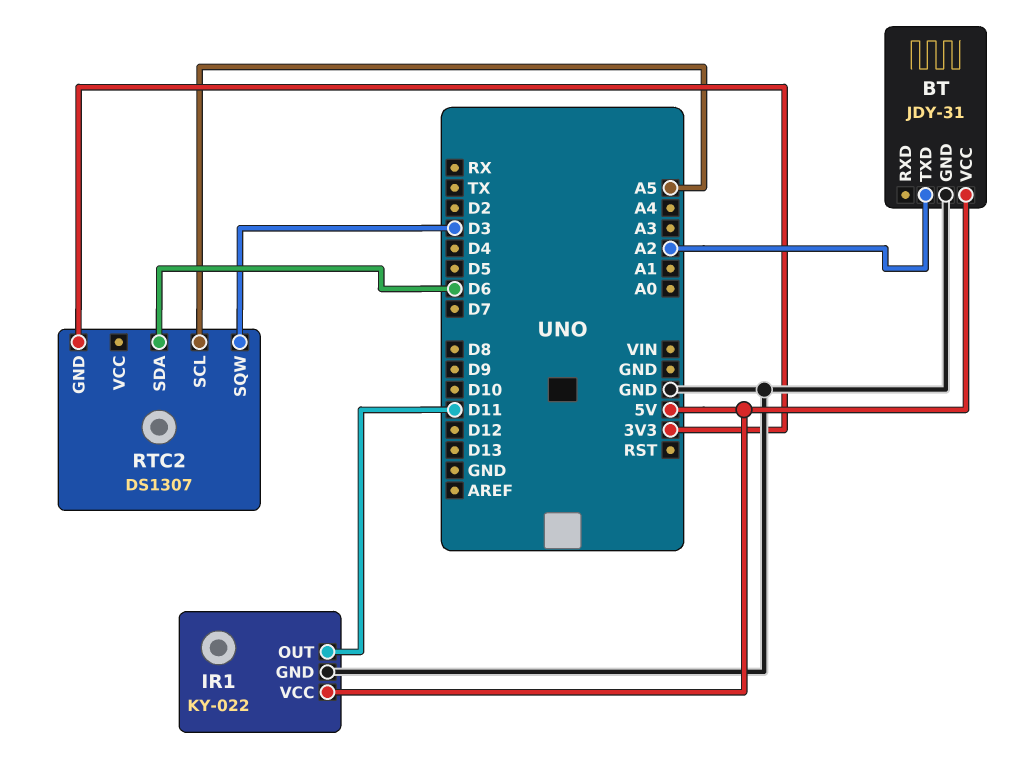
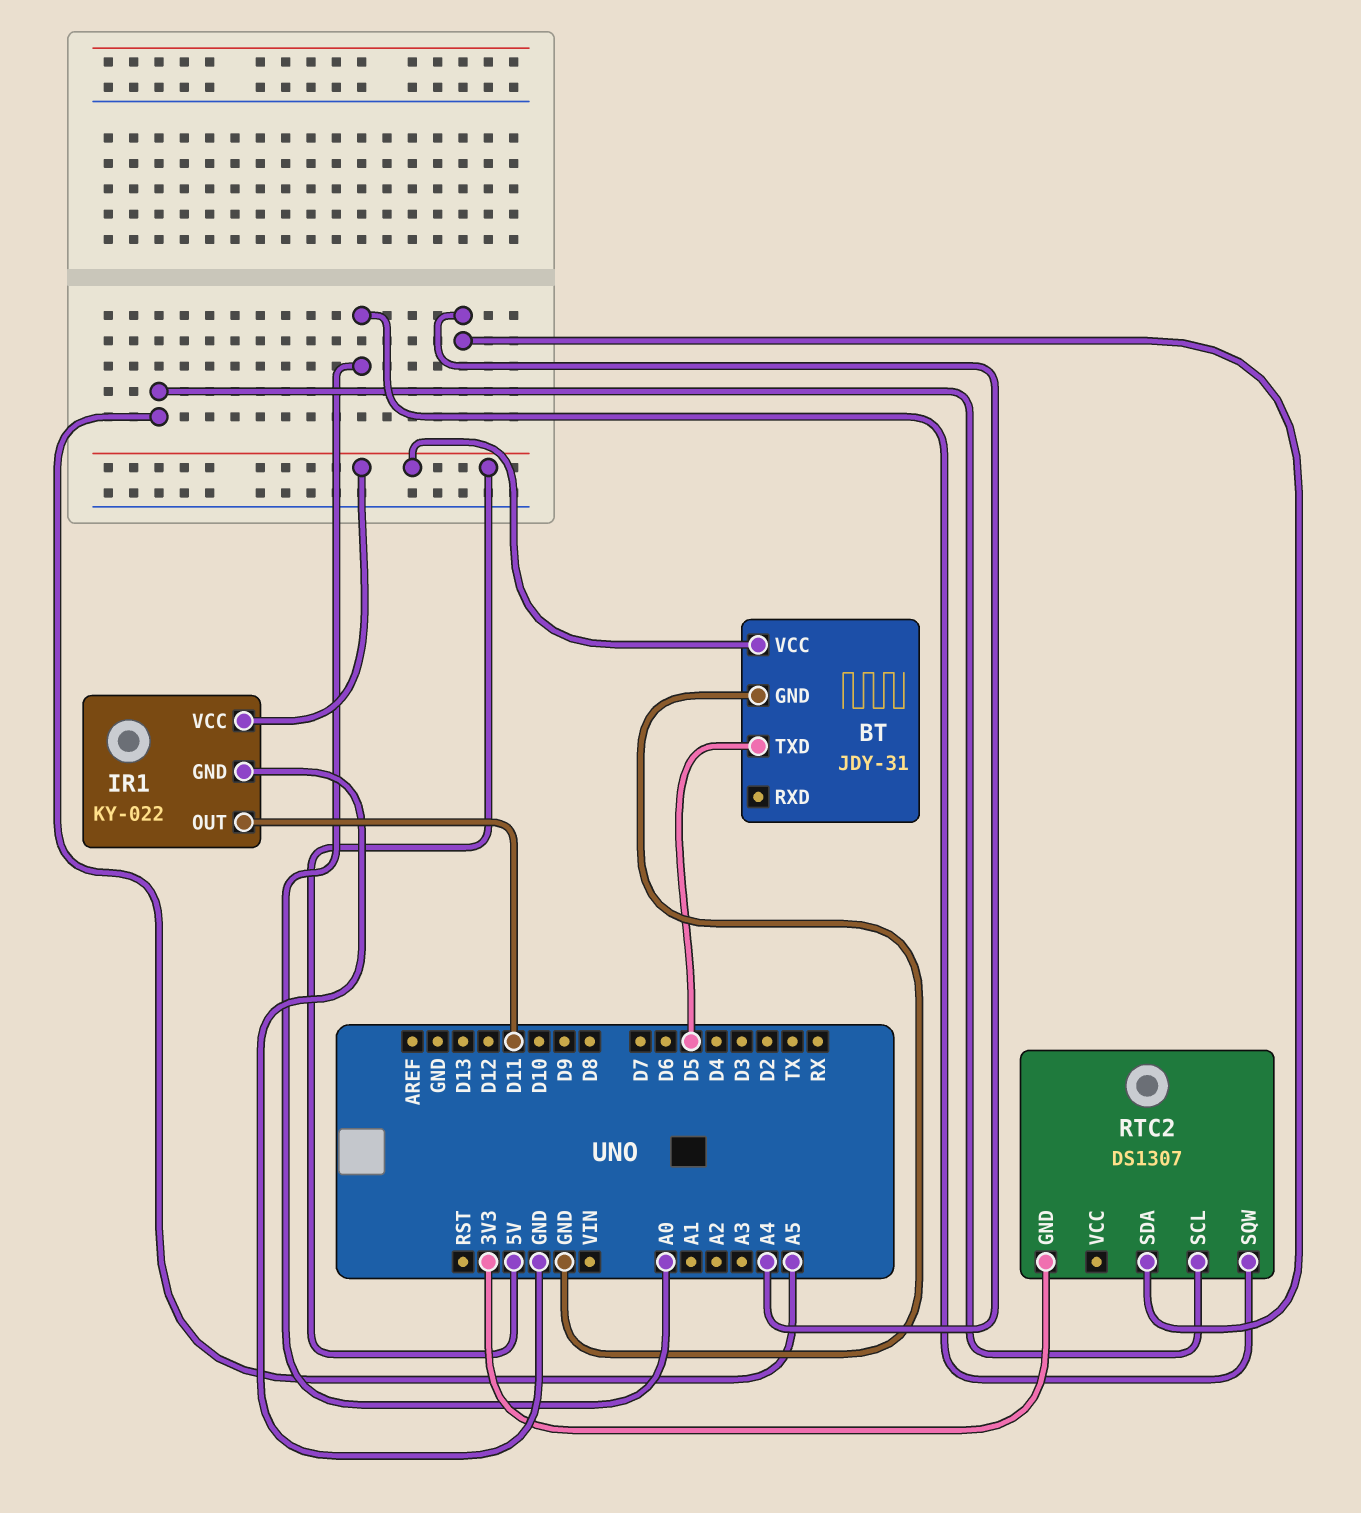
BT pin TXD: A2 -> D5
RTC2 pin SDA: D6 -> A4
RTC2 pin SQW: D3 -> A0

